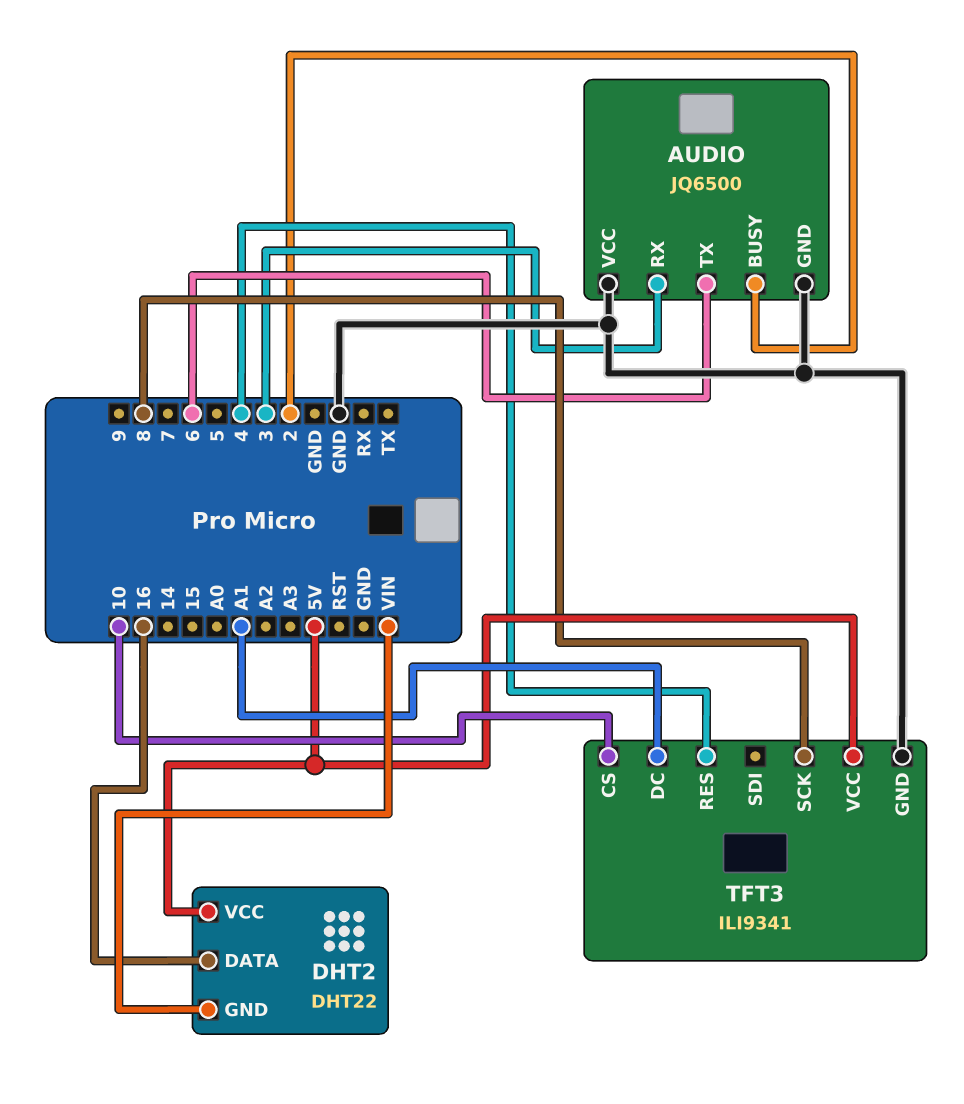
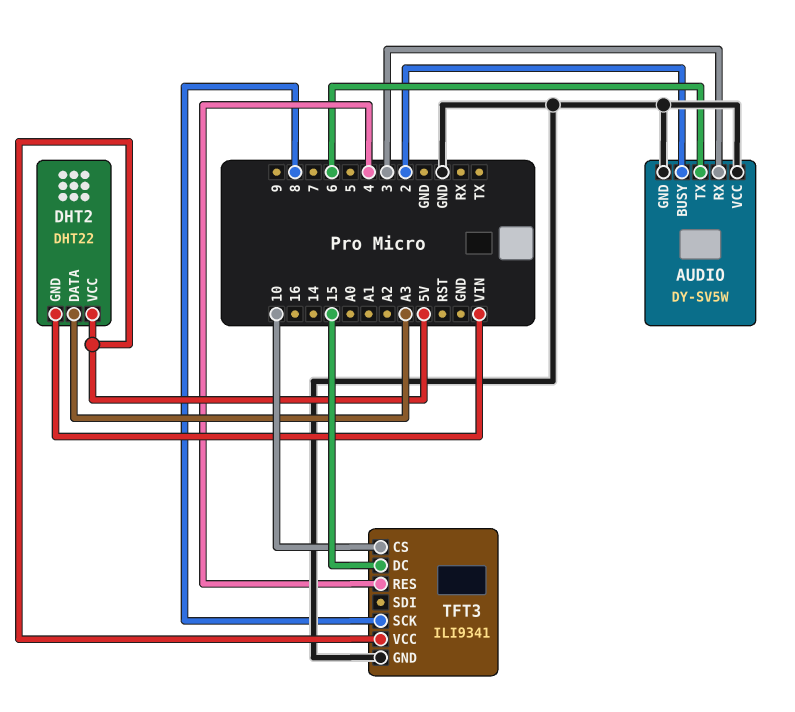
AUDIO: JQ6500 -> DY-SV5W
DHT2 pin DATA: 16 -> A3
TFT3 pin DC: A1 -> 15

